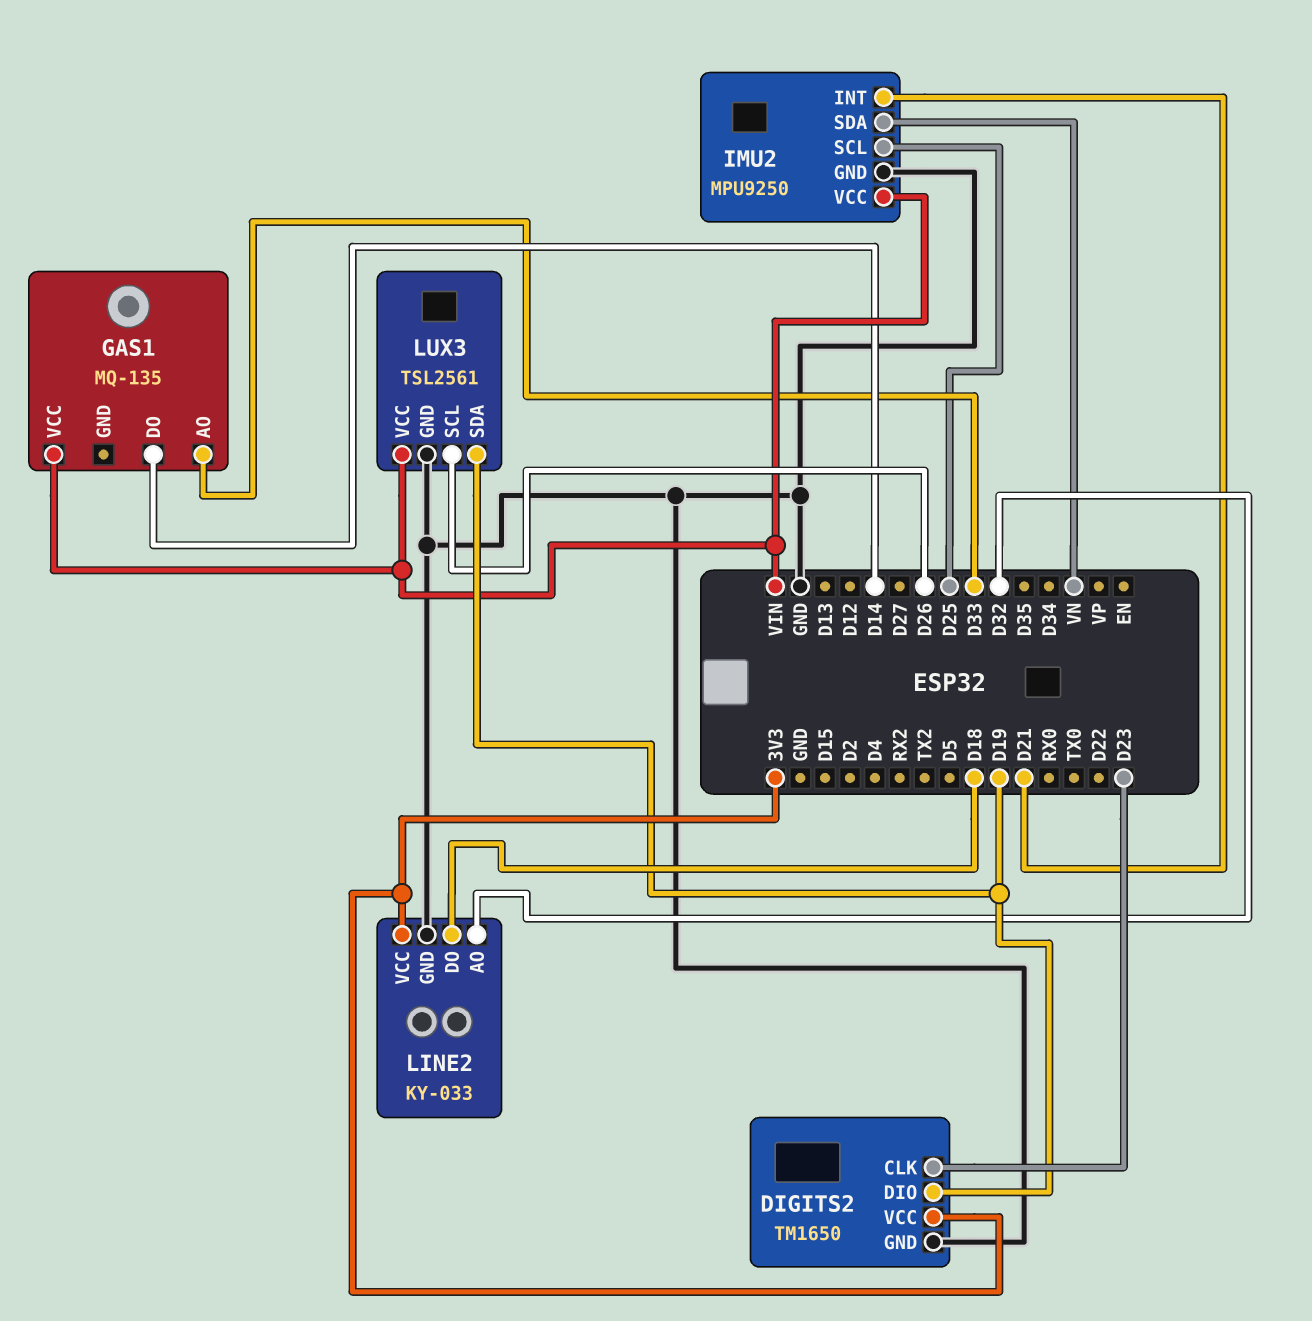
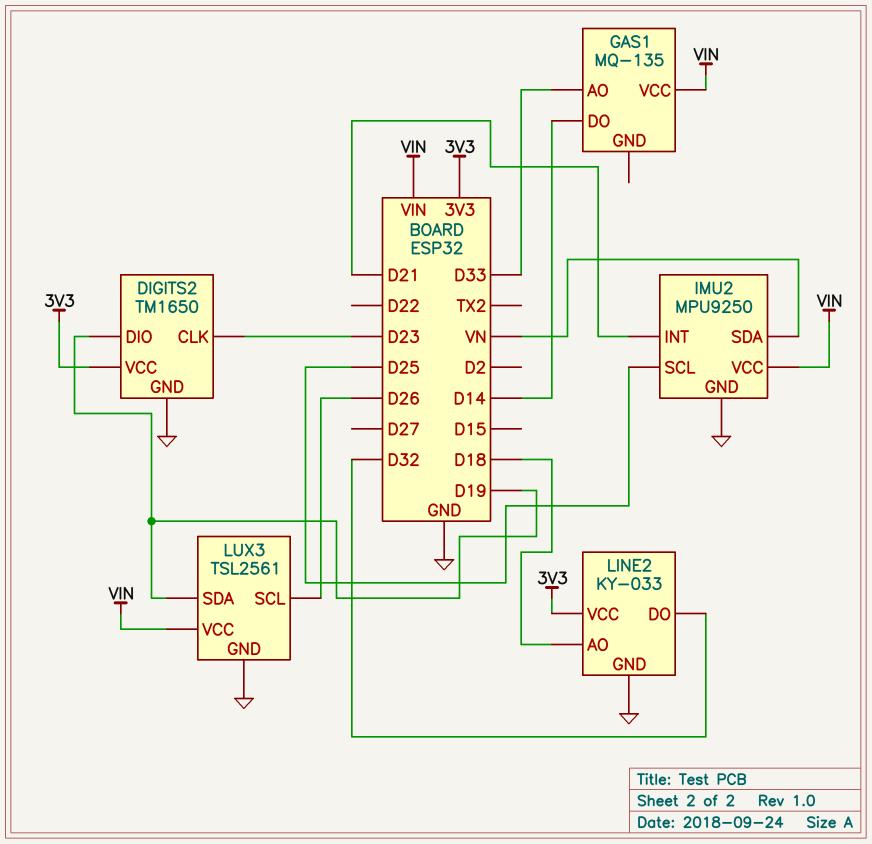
LINE2 pin AO: D32 -> D18
LINE2 pin DO: D18 -> D32

